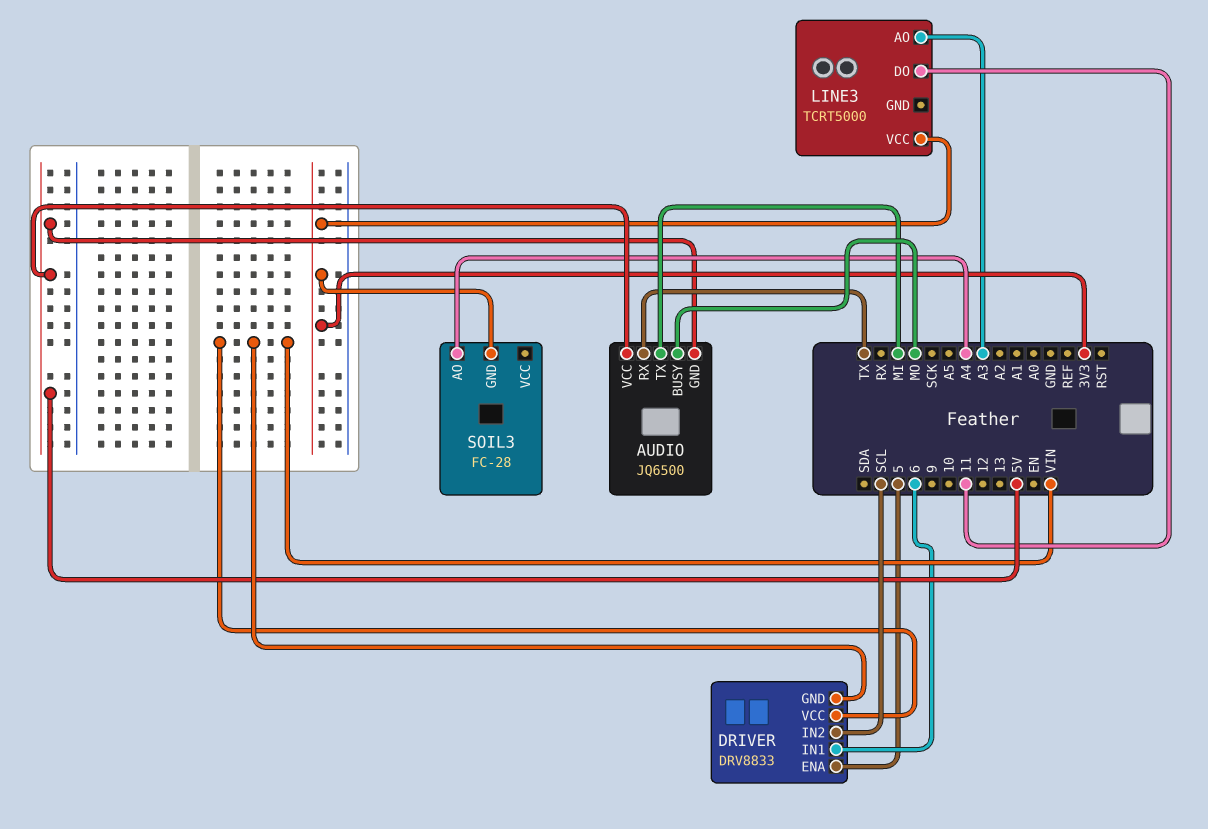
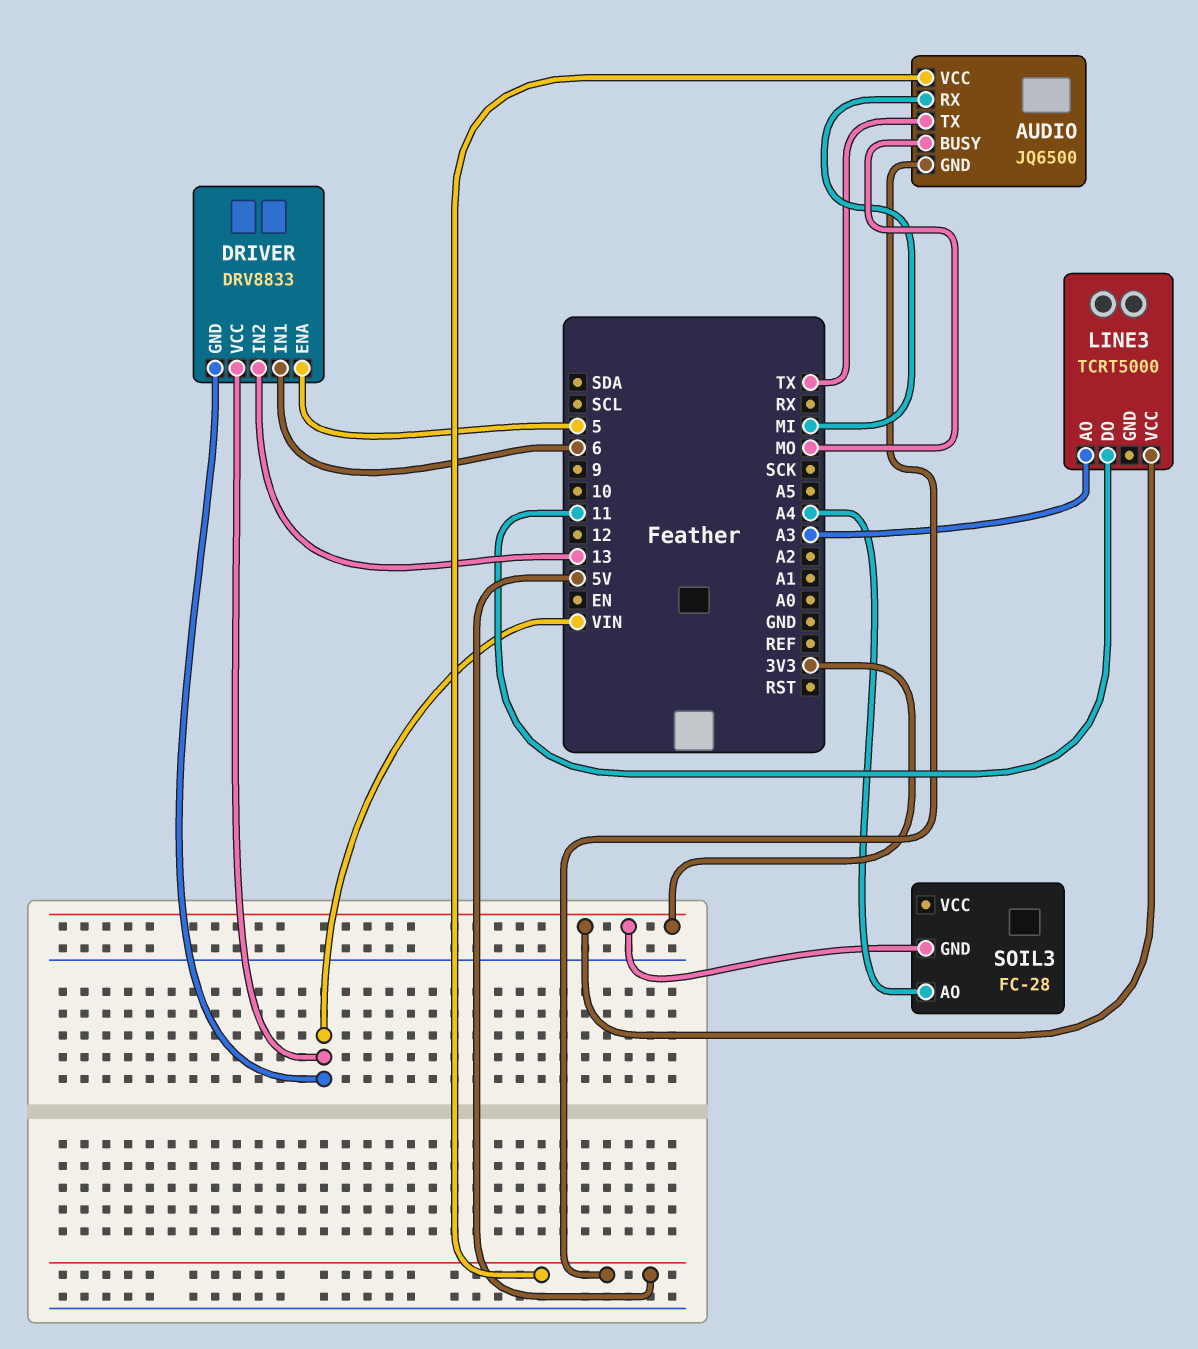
AUDIO pin RX: TX -> MI
AUDIO pin TX: MI -> TX
DRIVER pin IN2: SCL -> 13

